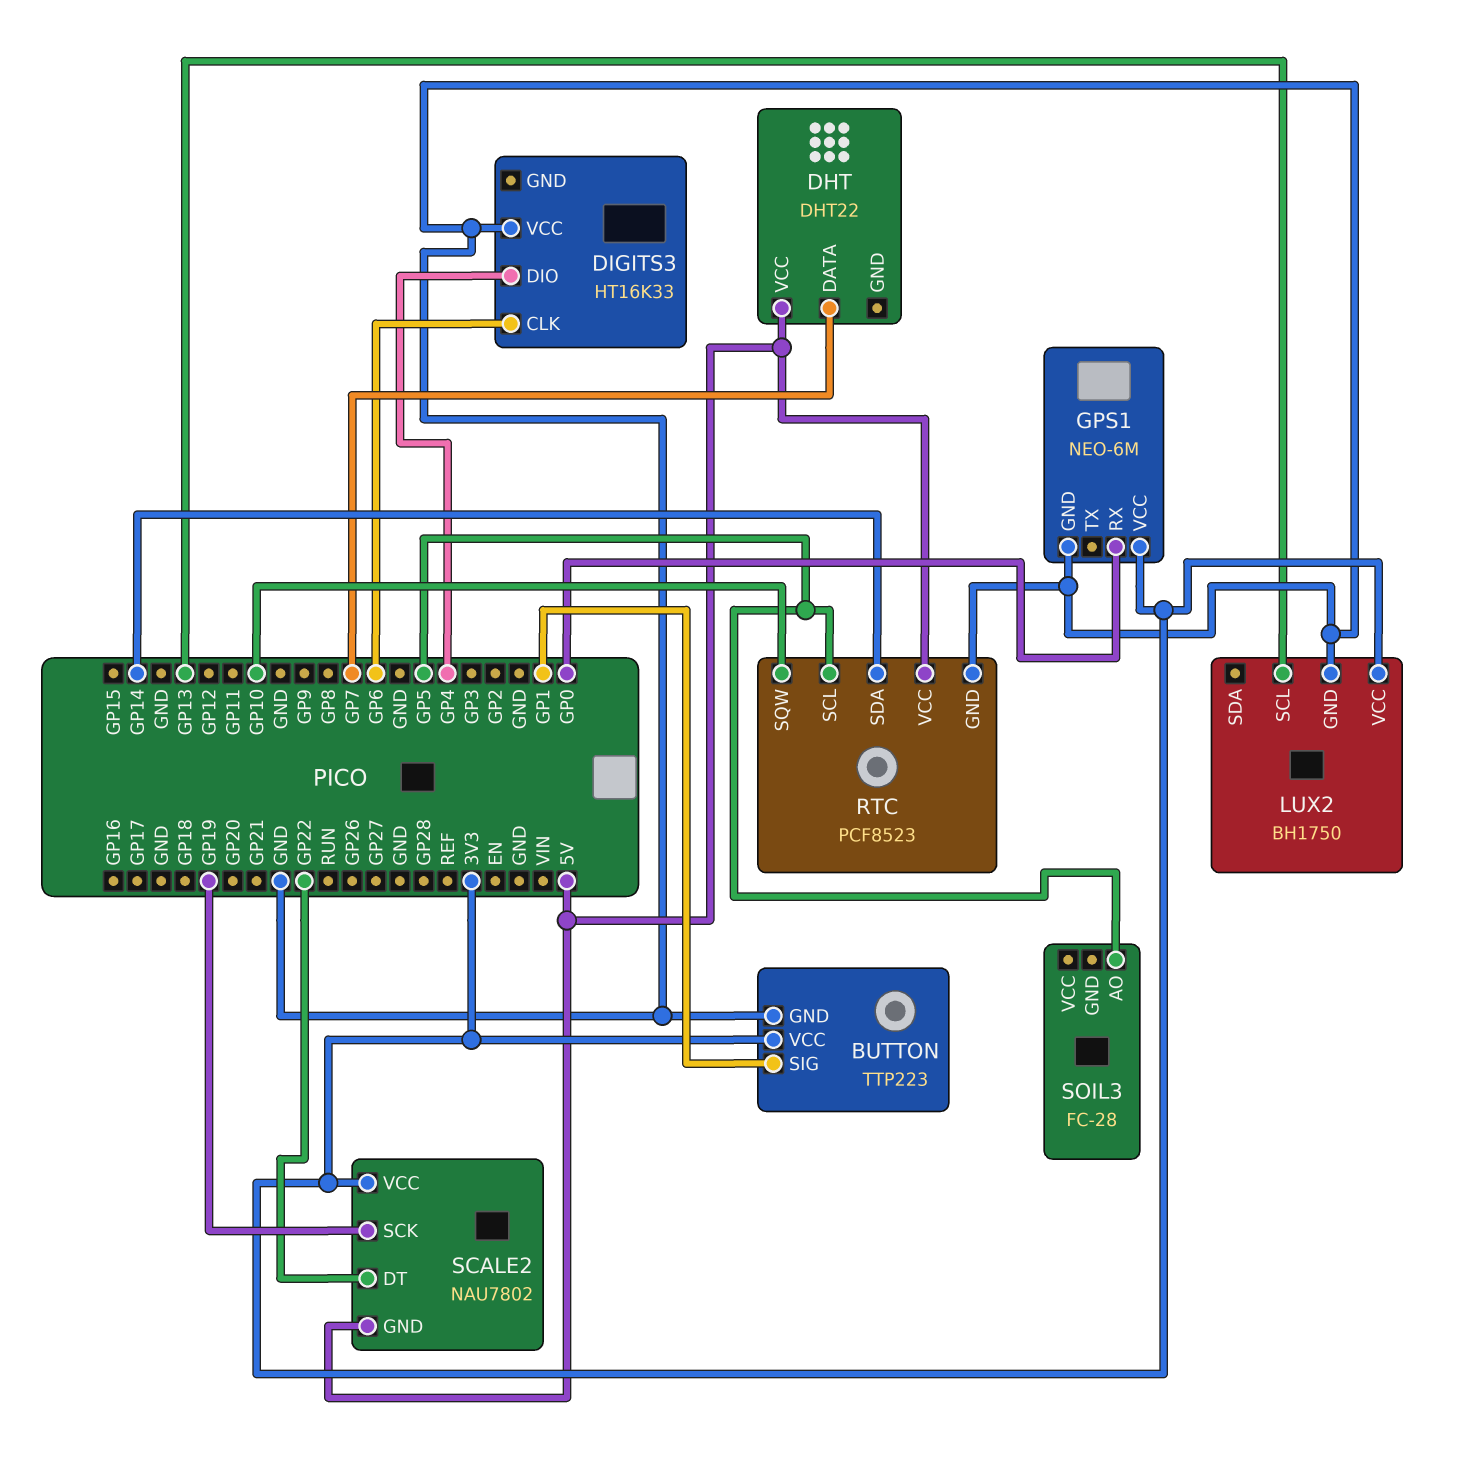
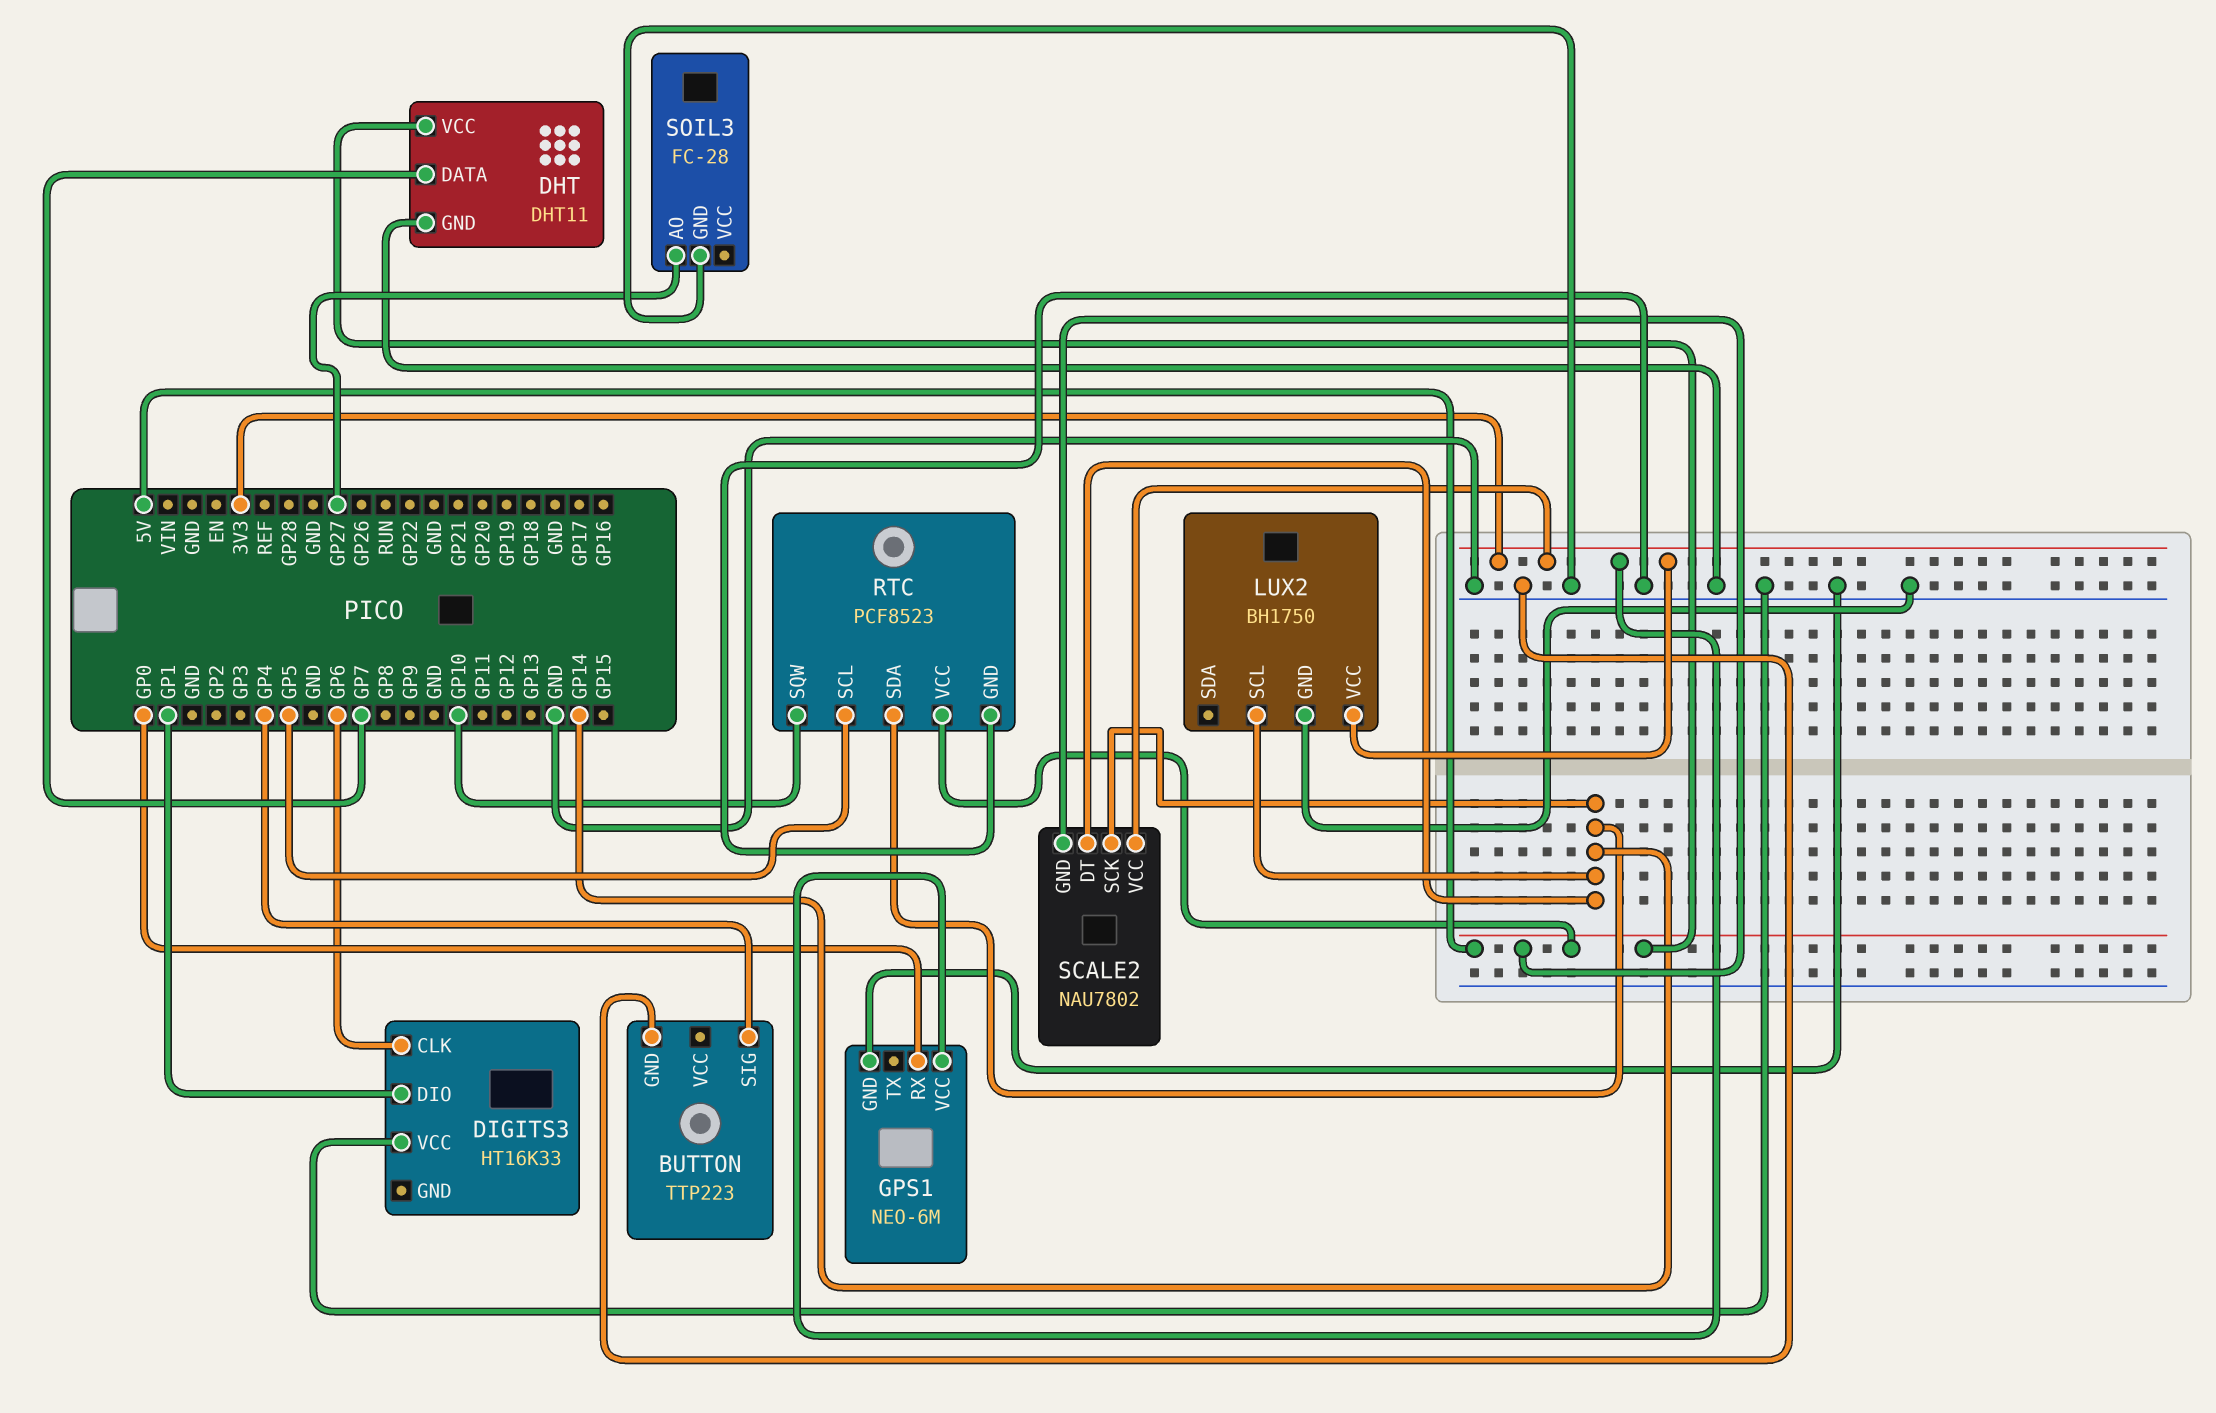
BUTTON pin SIG: GP1 -> GP4
BUTTON pin VCC: 3V3 -> none
DHT: DHT22 -> DHT11
DHT pin GND: none -> GND
DIGITS3 pin DIO: GP4 -> GP1
LUX2 pin SCL: GP13 -> GP14
SCALE2 pin DT: GP22 -> GP14
SCALE2 pin SCK: GP19 -> GP14
SOIL3 pin AO: GP5 -> GP27
SOIL3 pin GND: none -> GND

